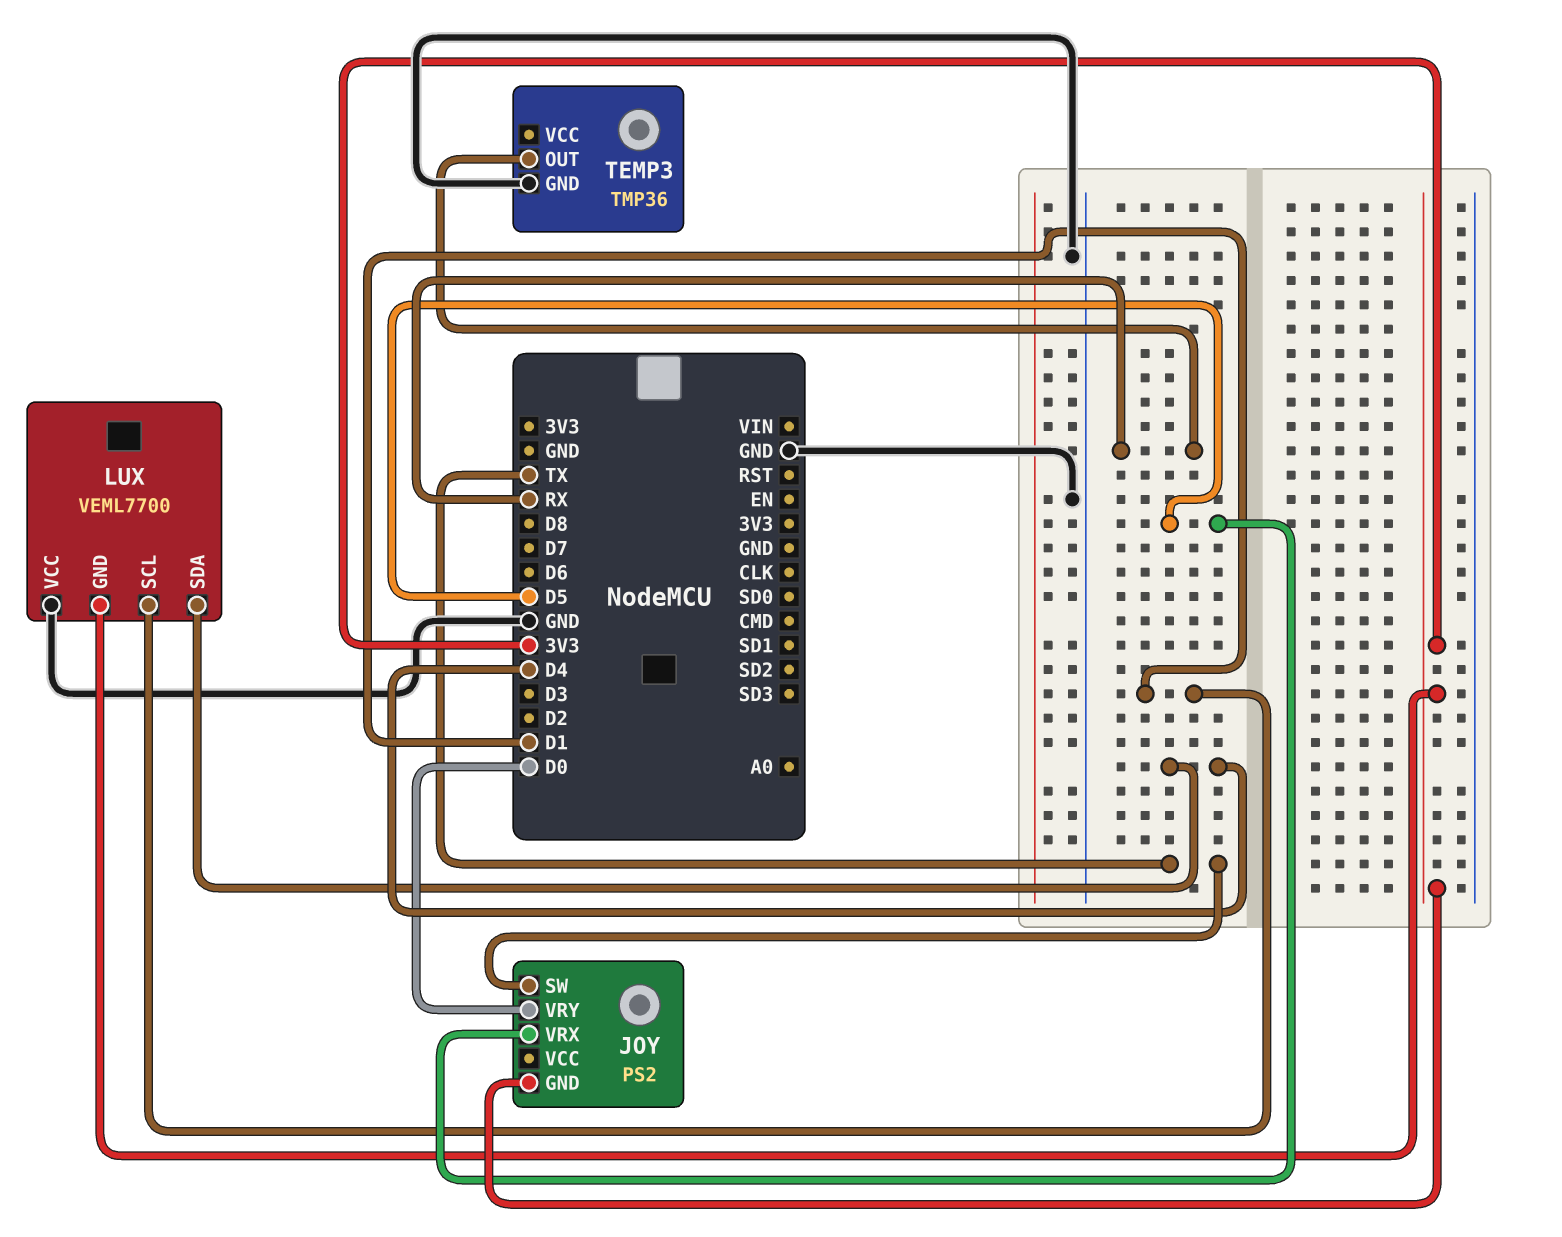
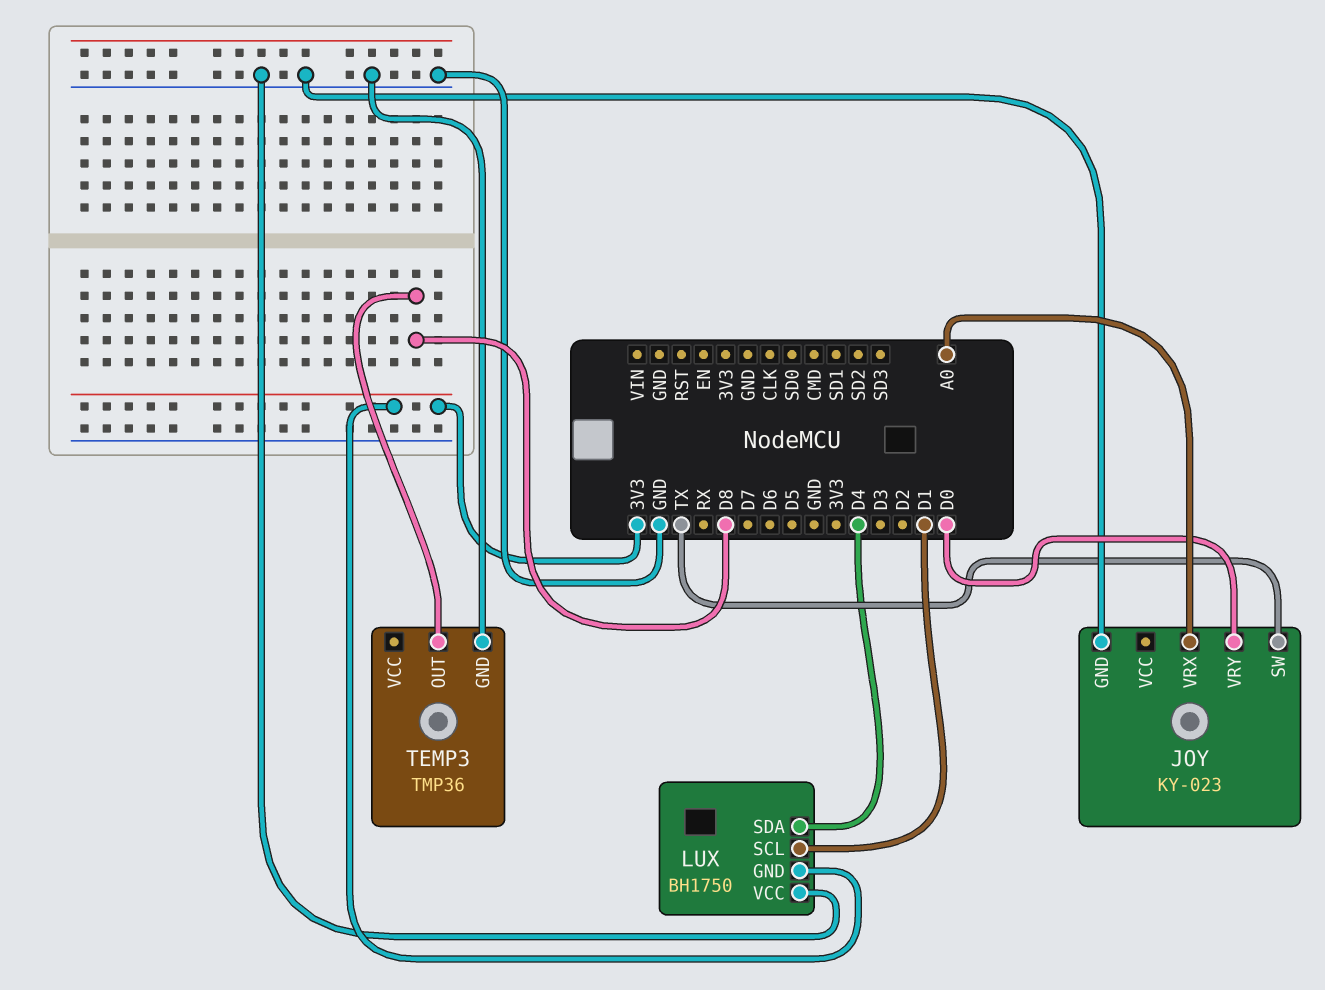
JOY: PS2 -> KY-023
JOY pin GND: 3V3 -> GND
JOY pin VRX: D5 -> A0
LUX: VEML7700 -> BH1750
TEMP3 pin OUT: RX -> D8

